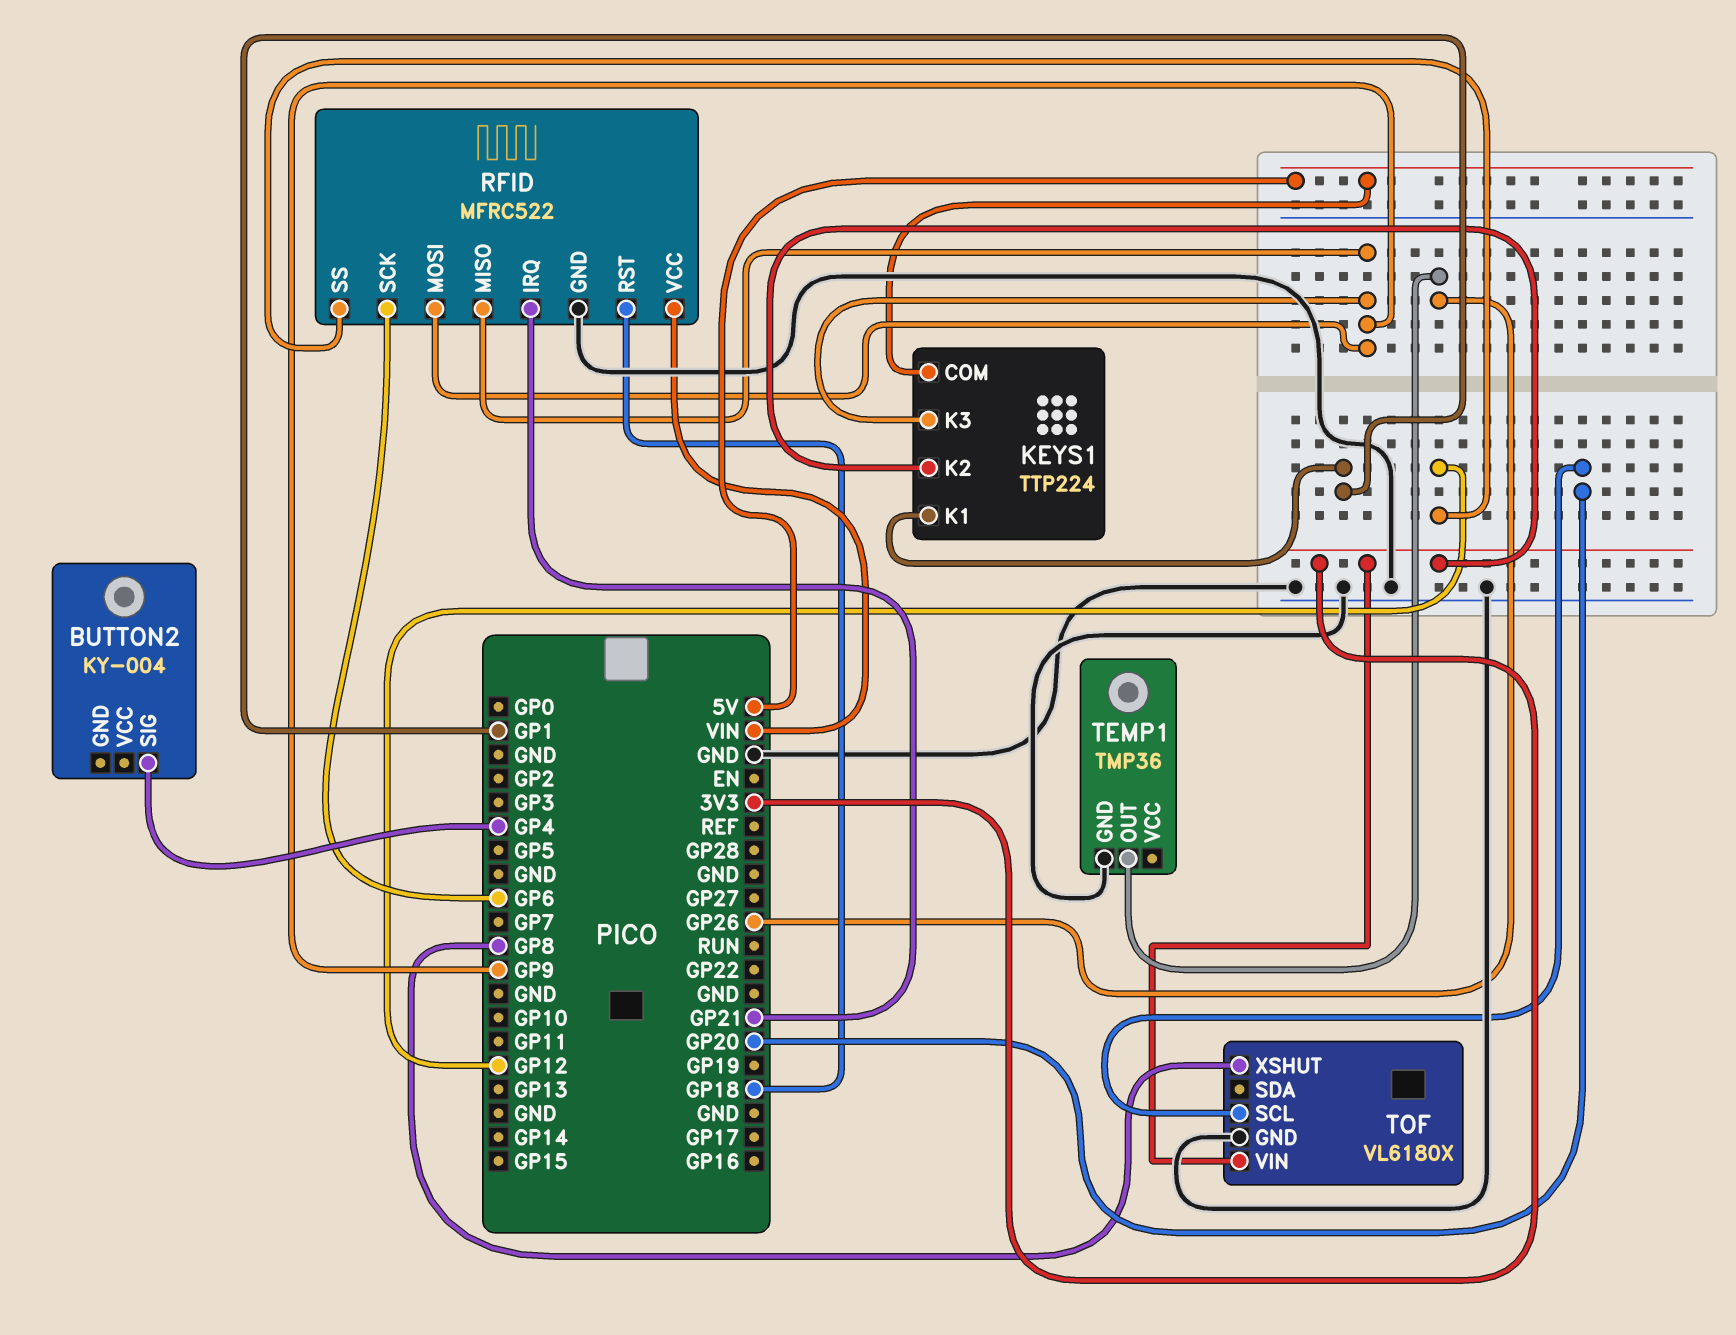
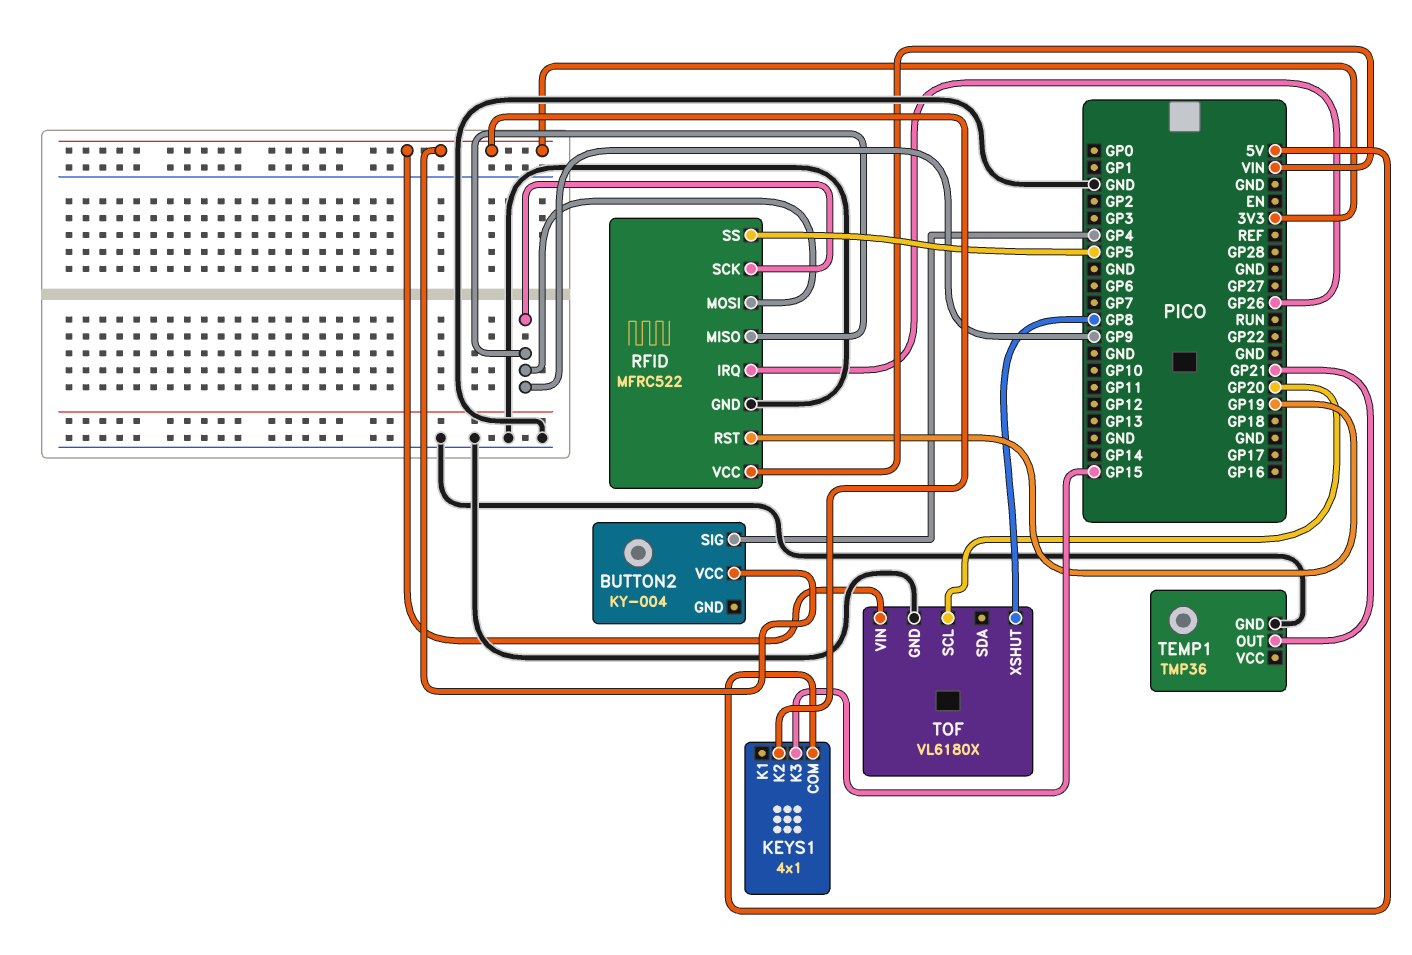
BUTTON2 pin VCC: none -> 3V3
KEYS1: TTP224 -> 4x1
KEYS1 pin K1: GP1 -> none
KEYS1 pin K3: GP9 -> GP15
RFID pin IRQ: GP21 -> GP26
RFID pin RST: GP18 -> GP19
RFID pin SCK: GP6 -> GP9
RFID pin SS: GP12 -> GP5
TEMP1 pin OUT: GP26 -> GP21

